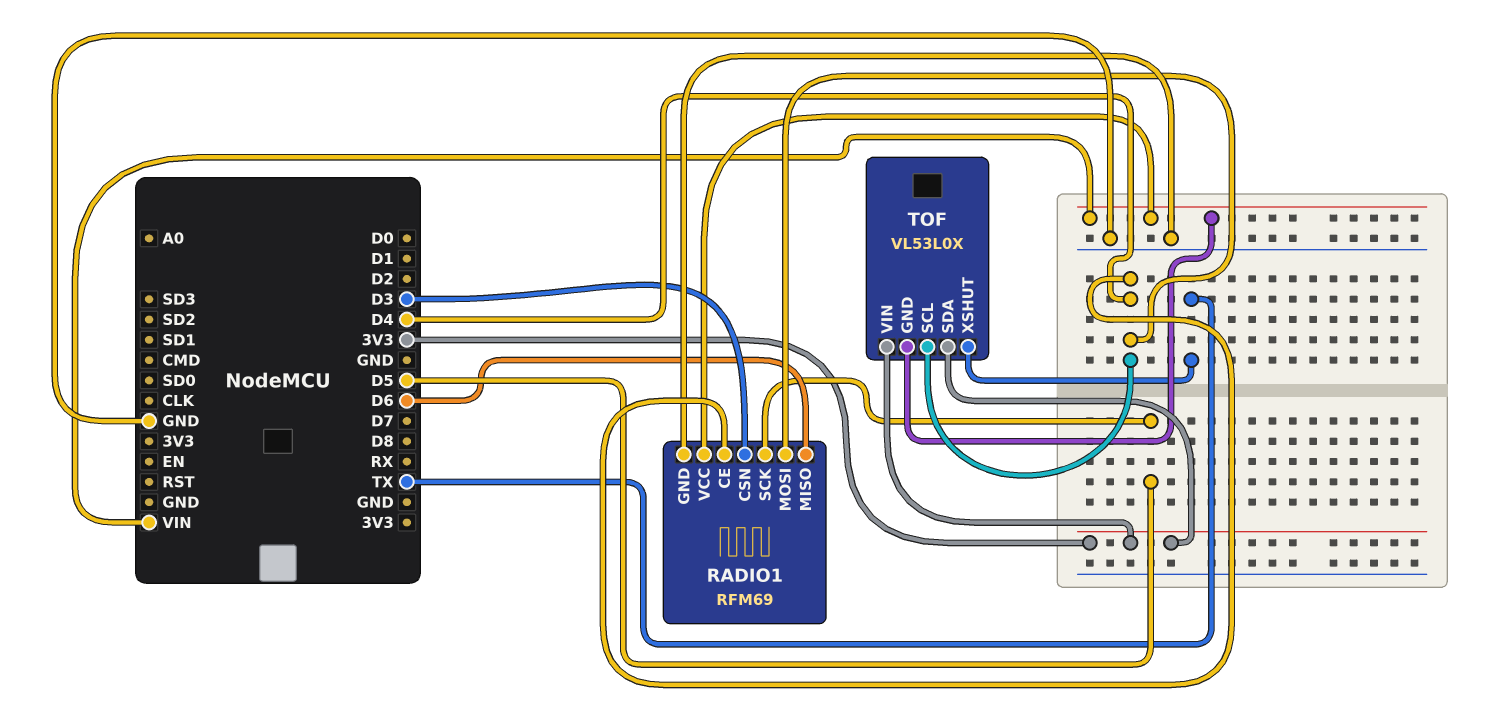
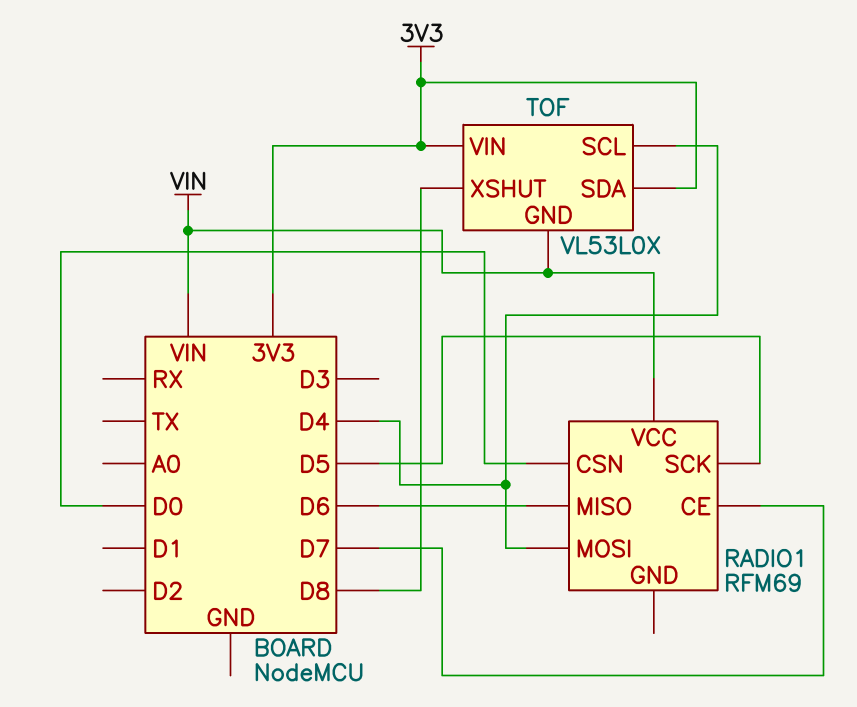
RADIO1 pin CE: D4 -> D7
RADIO1 pin CSN: D3 -> D0
RADIO1 pin GND: GND -> none
TOF pin XSHUT: TX -> D8

